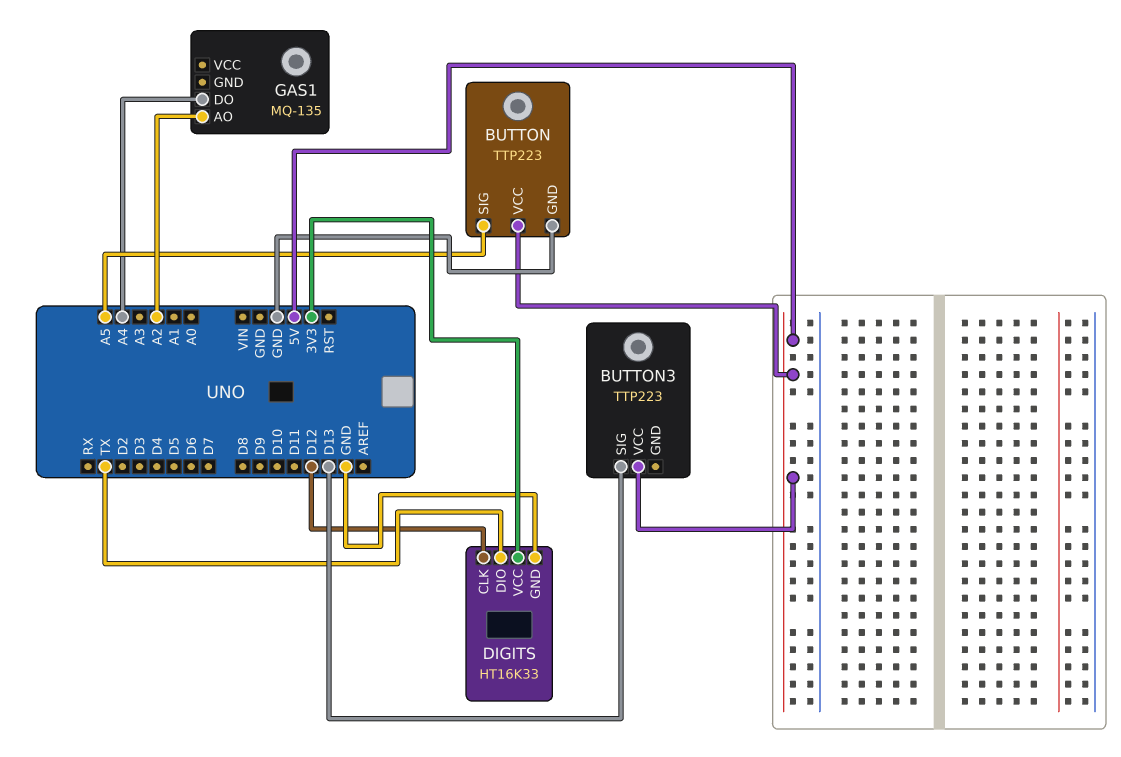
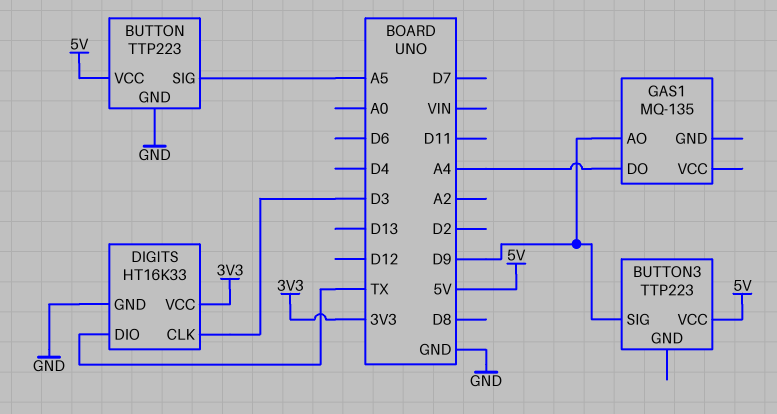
BUTTON3 pin SIG: D13 -> D9
DIGITS pin CLK: D12 -> D3
GAS1 pin AO: A2 -> D9

